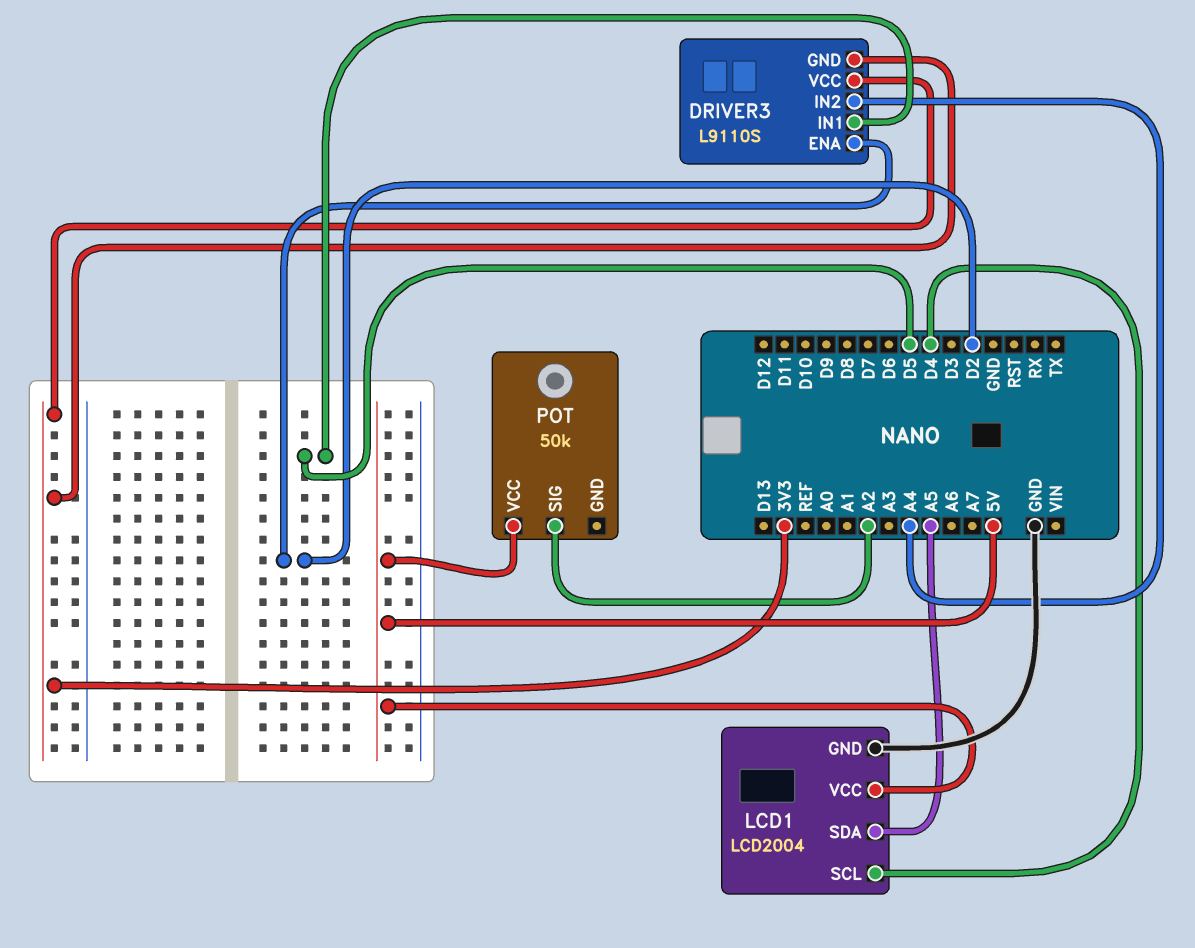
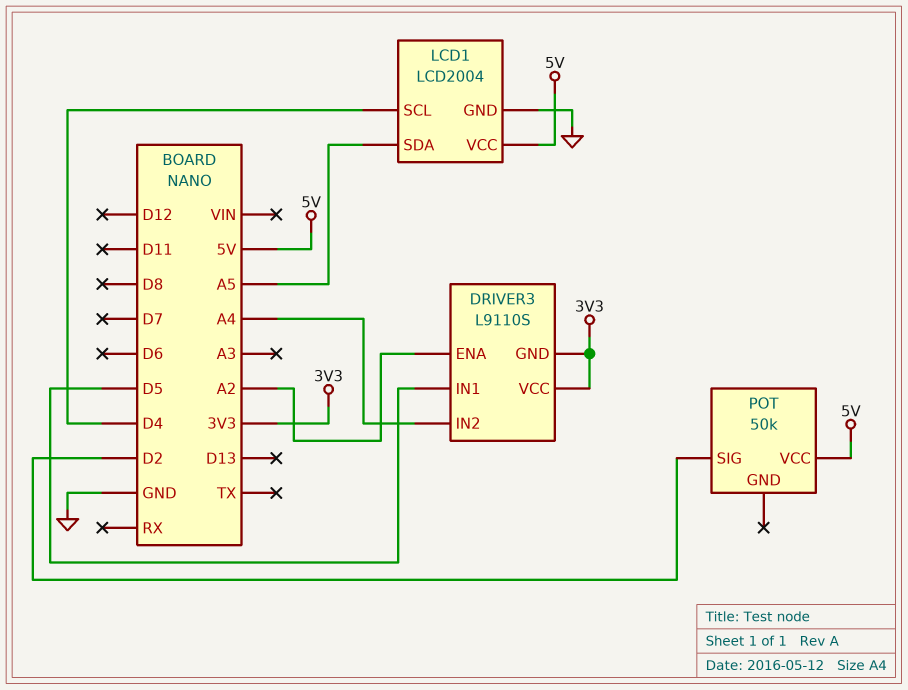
DRIVER3 pin ENA: D2 -> A2
POT pin SIG: A2 -> D2

